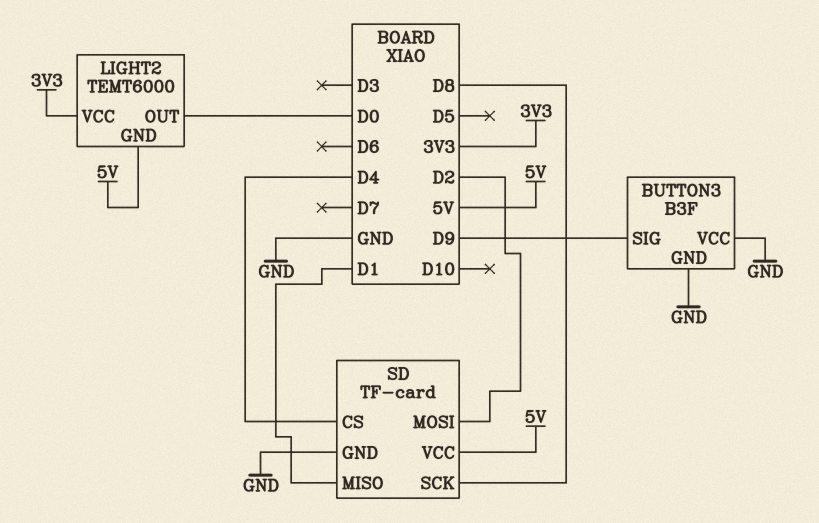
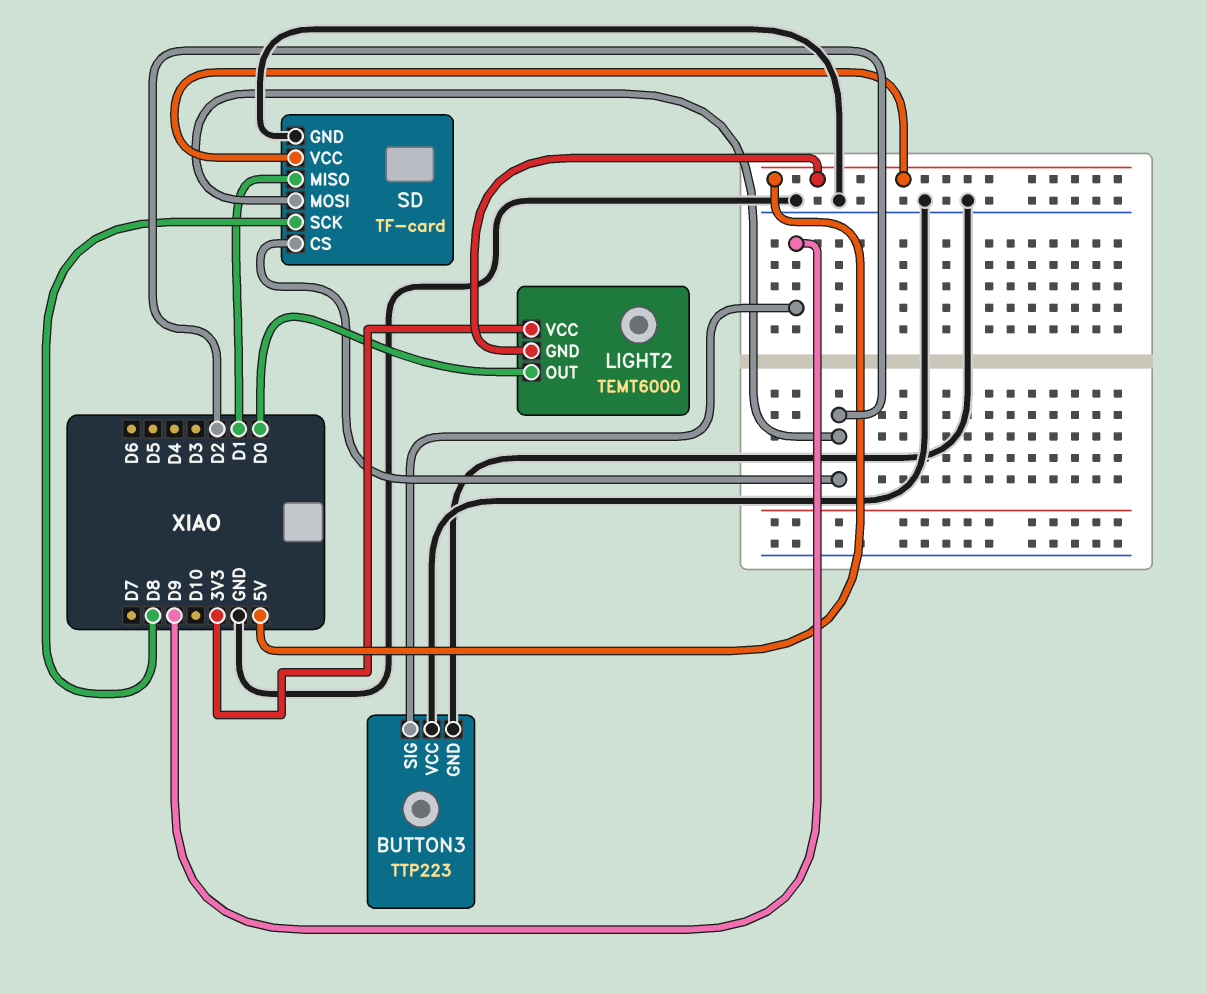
BUTTON3: B3F -> TTP223
SD pin CS: D4 -> D2

